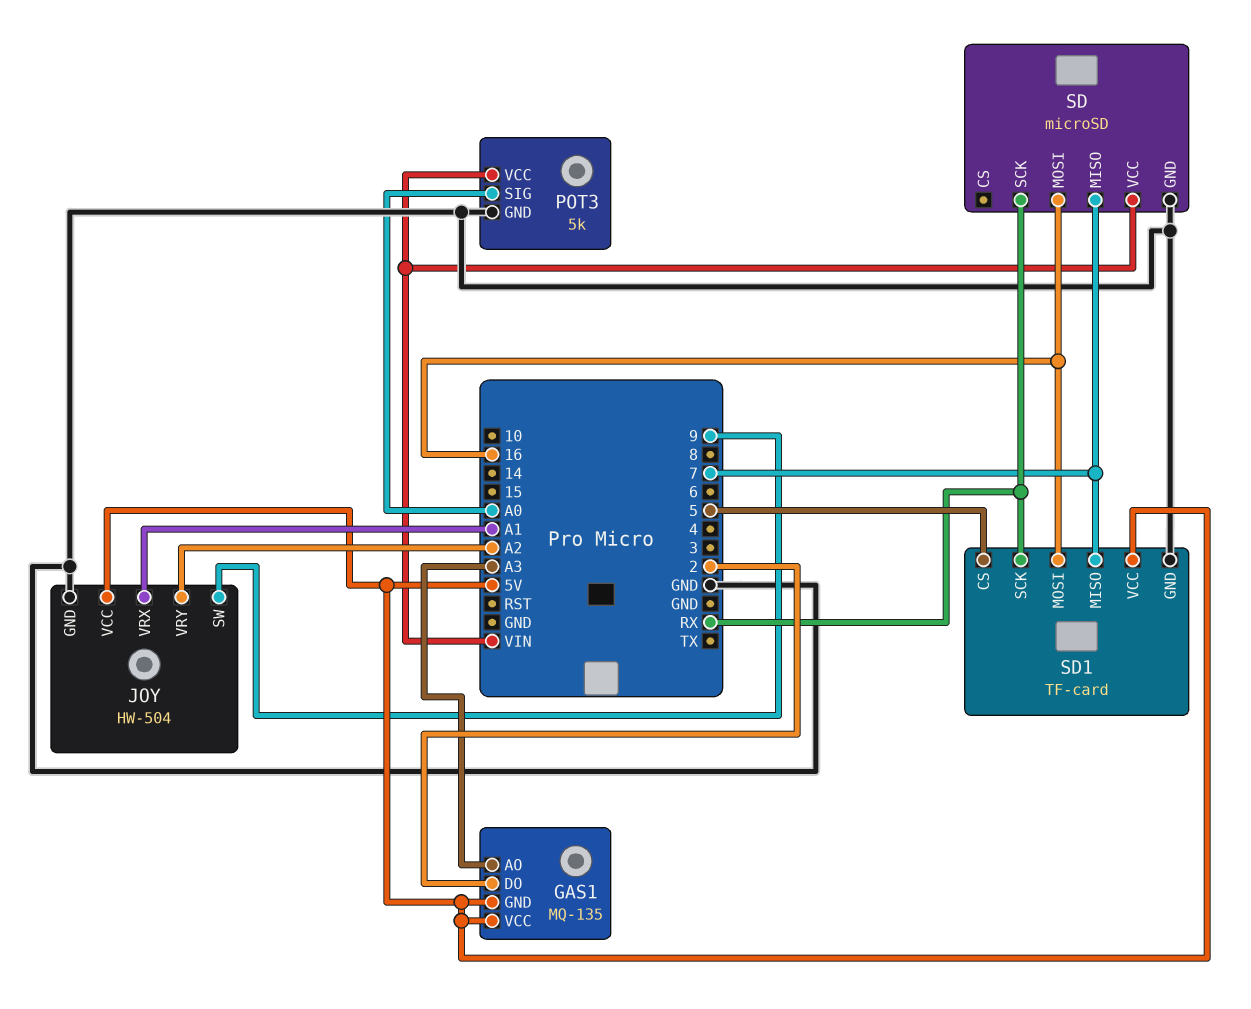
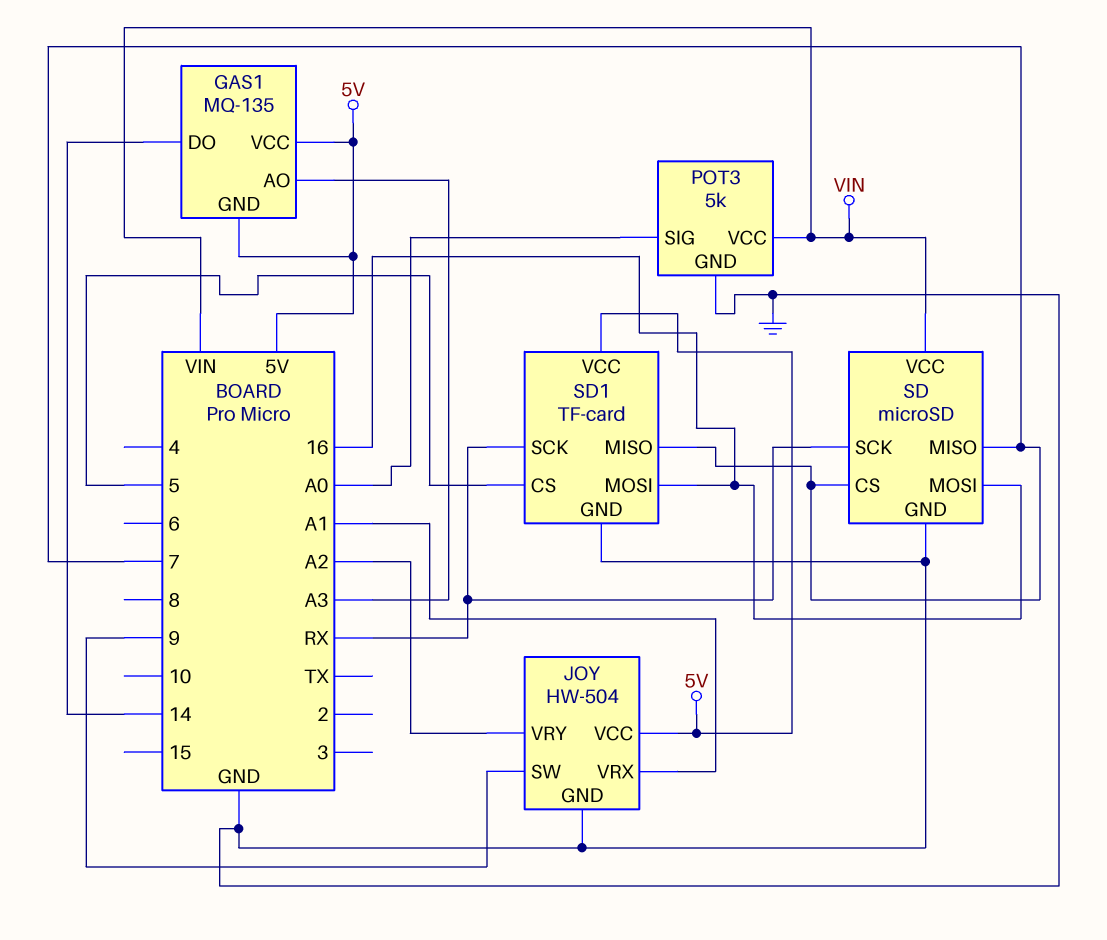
GAS1 pin DO: 2 -> 14
SD pin CS: none -> 7

